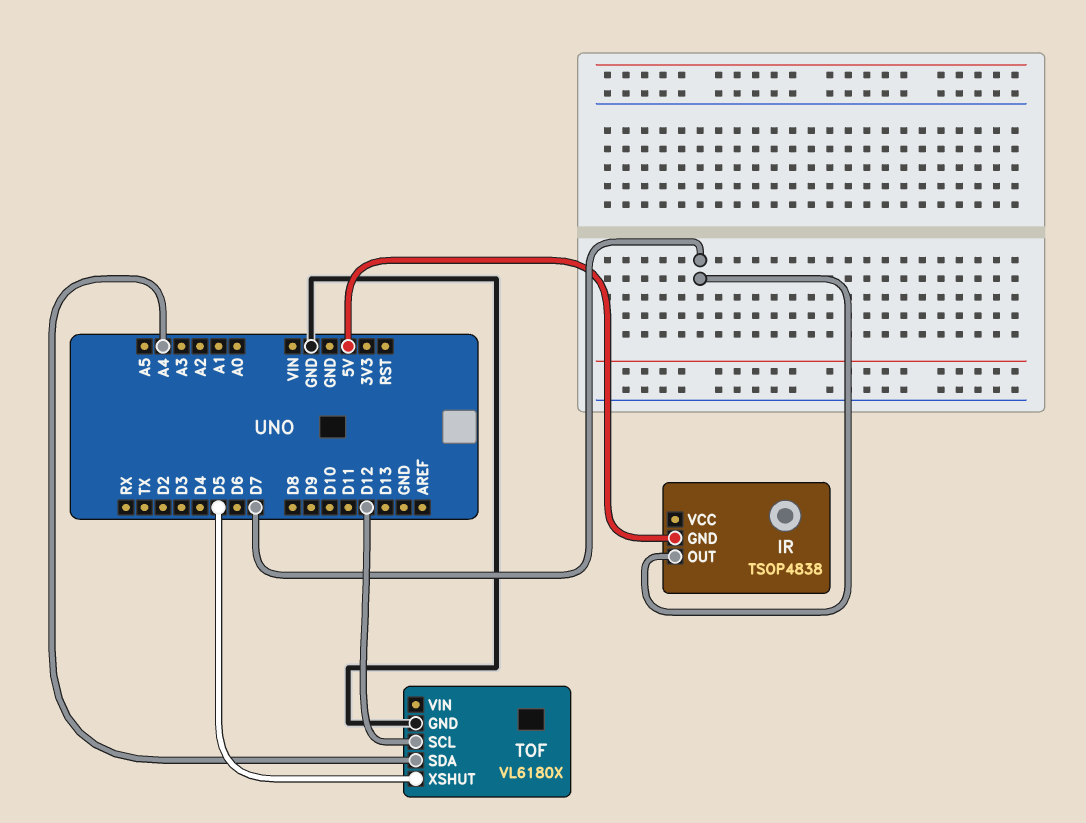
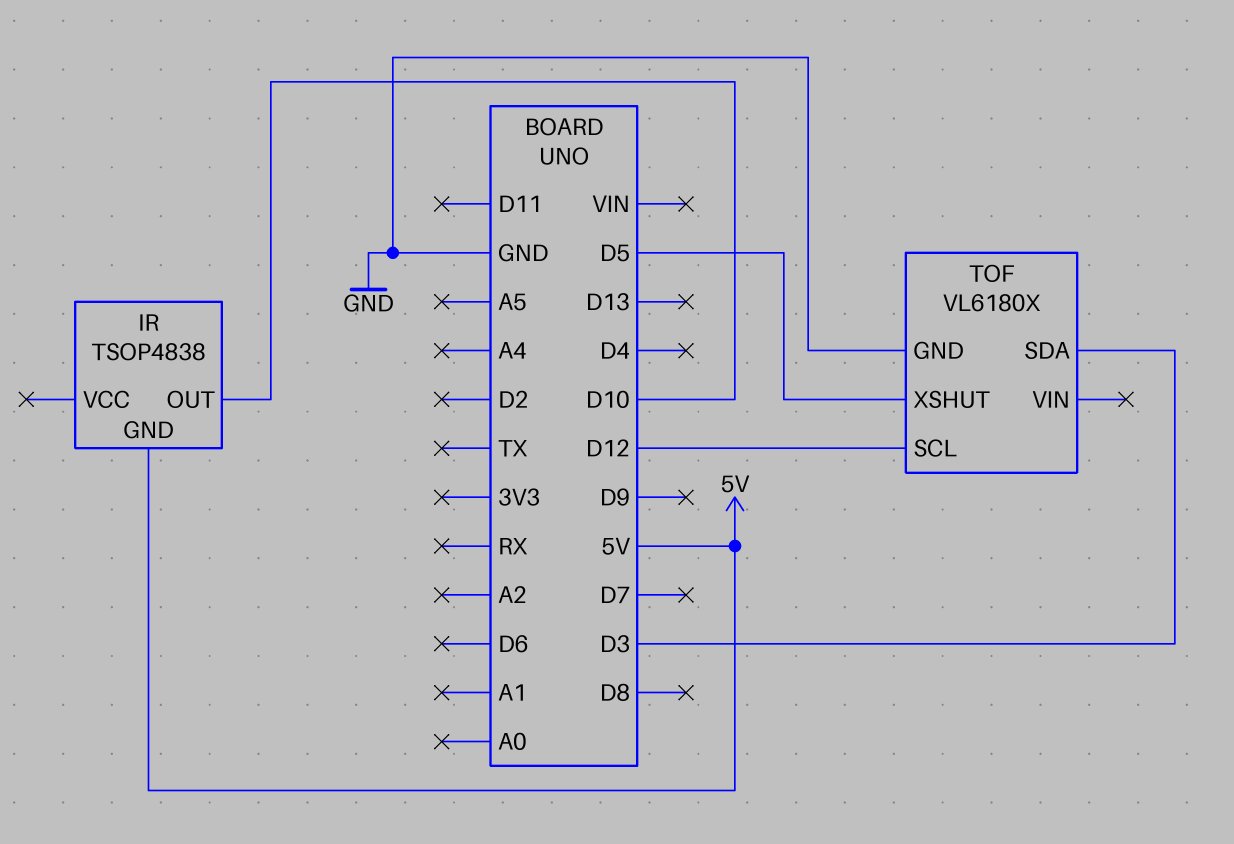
IR pin OUT: D7 -> D10
TOF pin SDA: A4 -> D3

